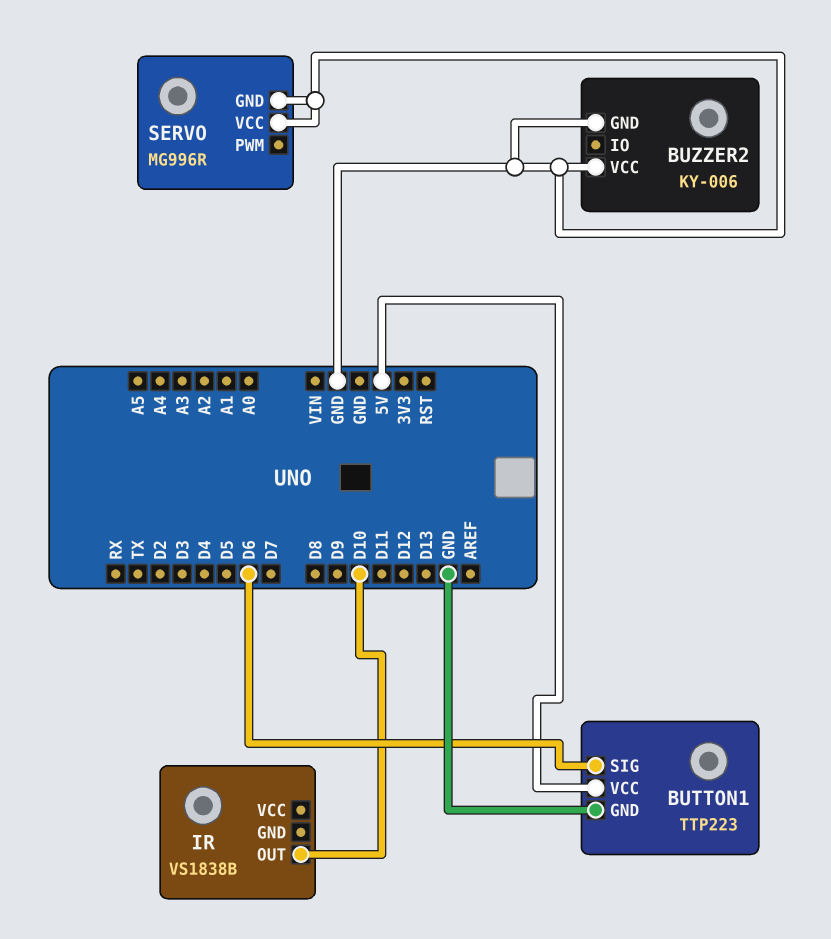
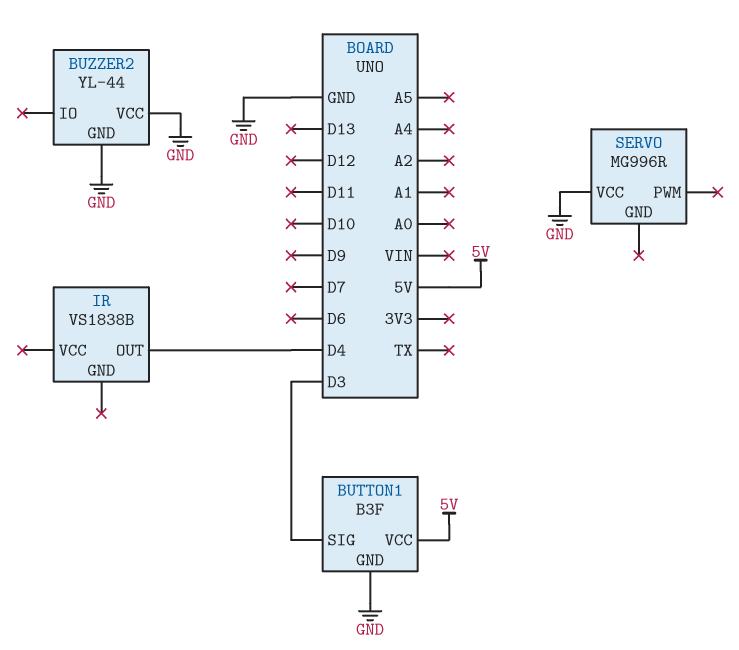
BUTTON1: TTP223 -> B3F
BUTTON1 pin SIG: D6 -> D3
BUZZER2: KY-006 -> YL-44
IR pin OUT: D10 -> D4
SERVO pin GND: GND -> none

